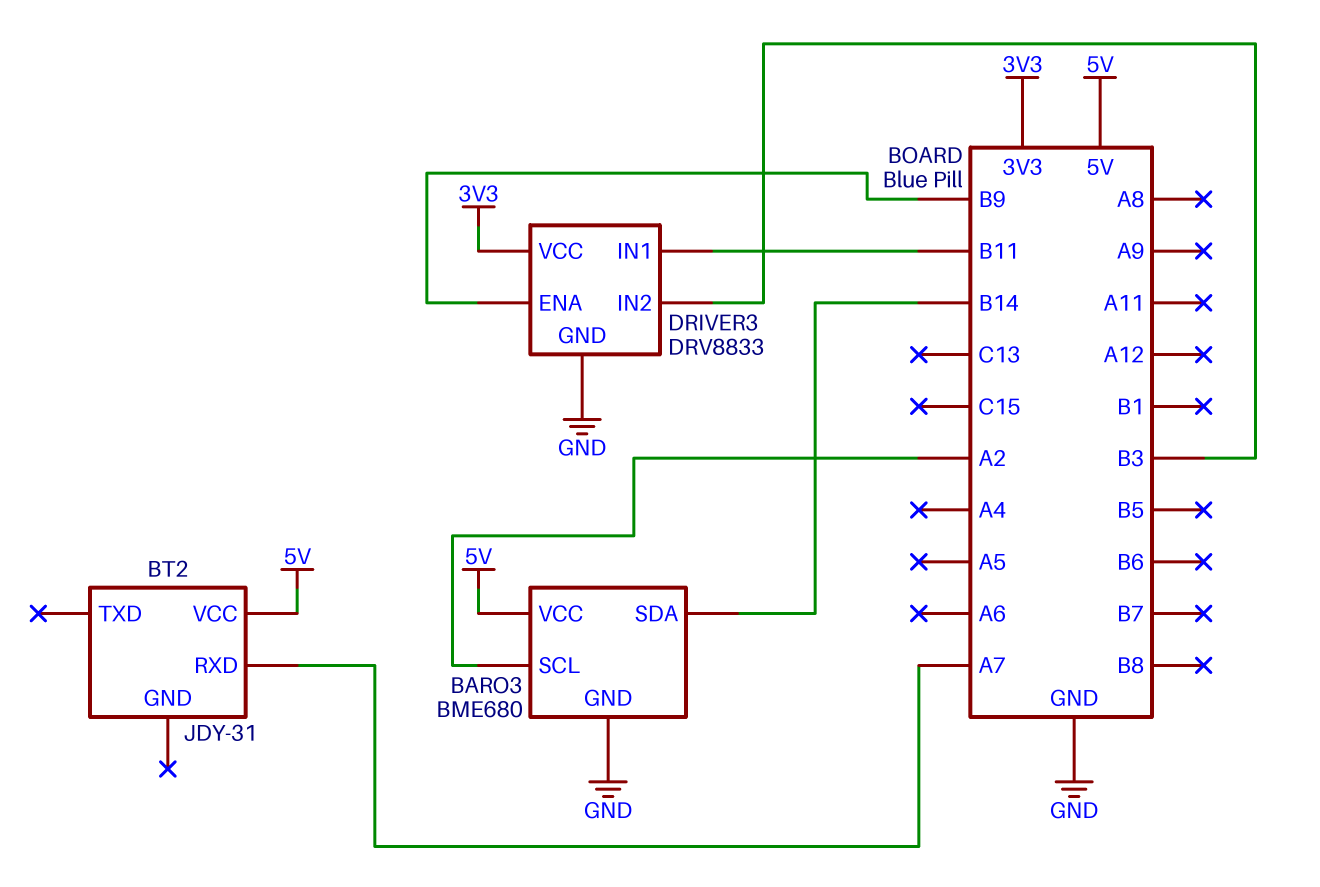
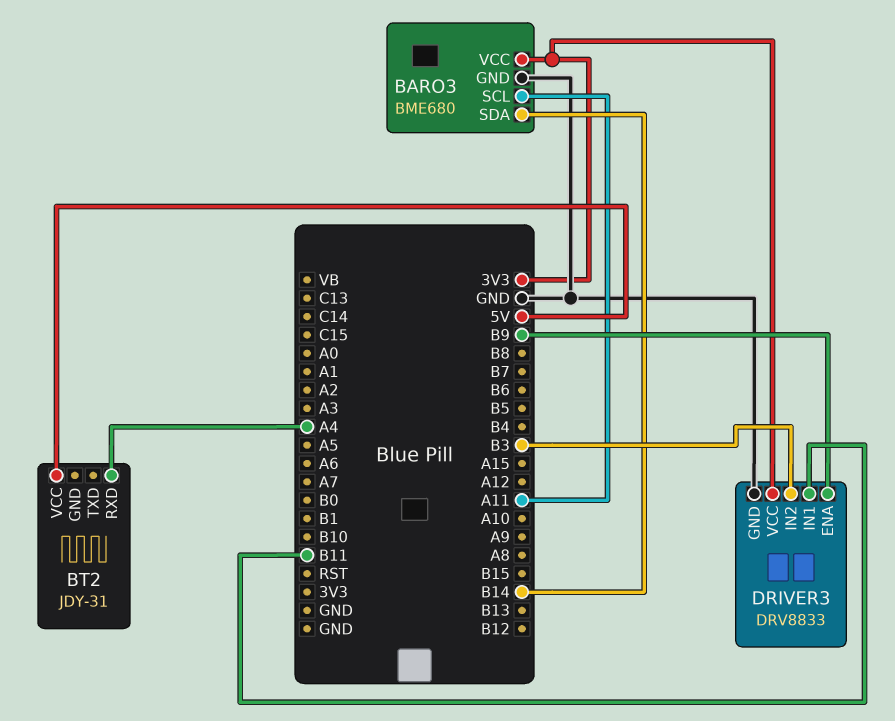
BARO3 pin SCL: A2 -> A11
BARO3 pin VCC: 5V -> 3V3
BT2 pin RXD: A7 -> A4

